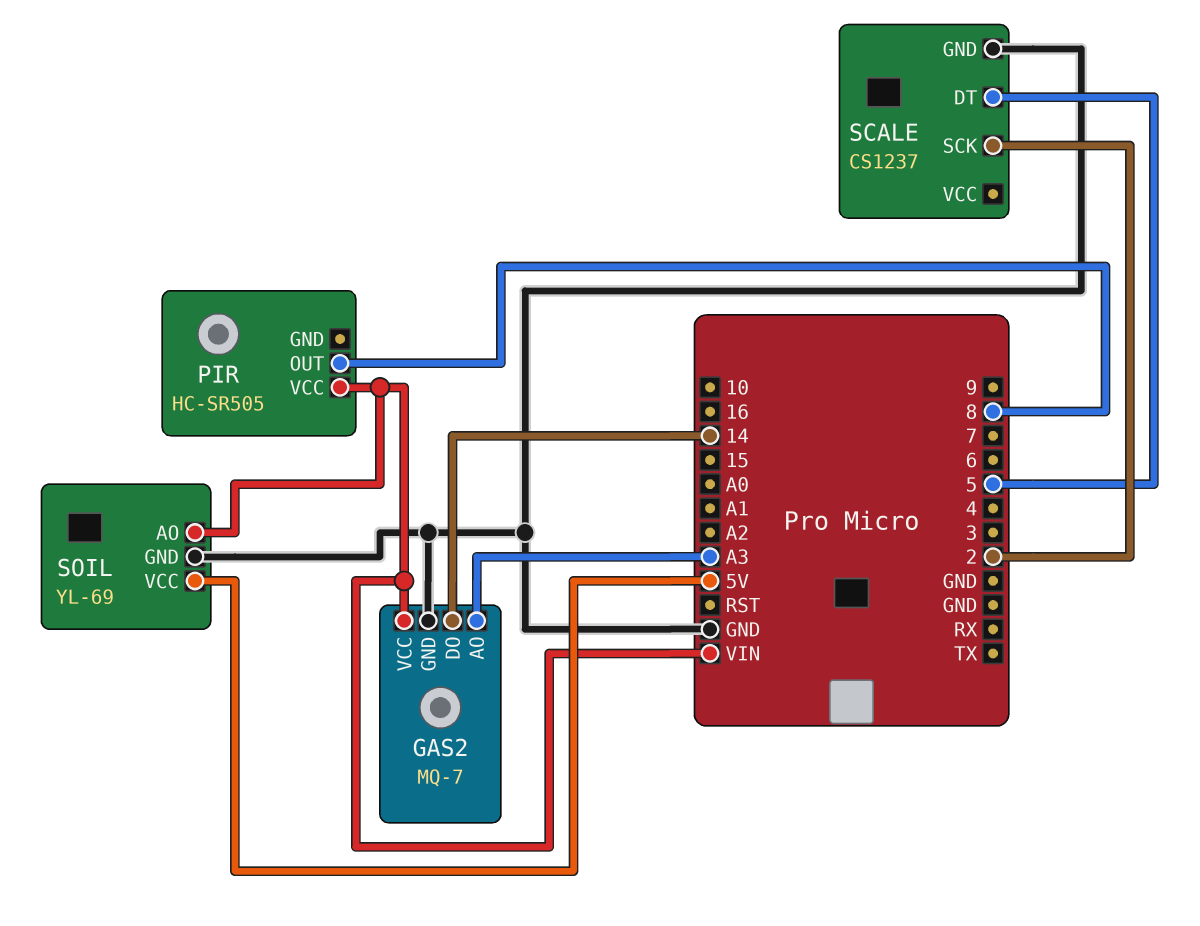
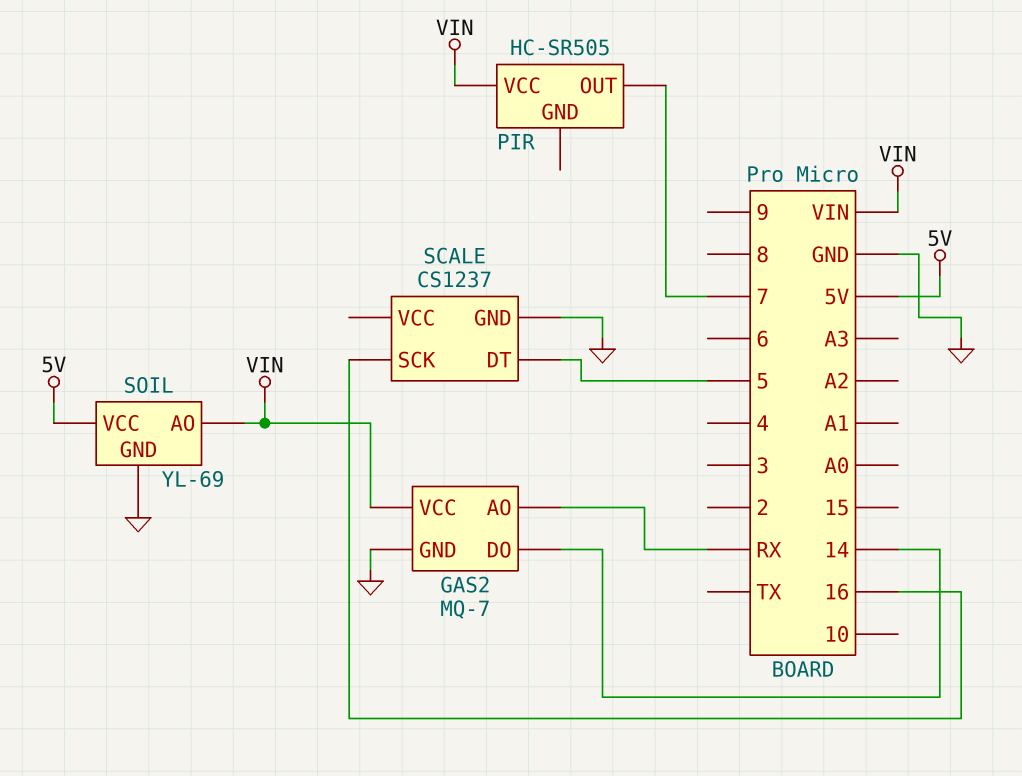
GAS2 pin AO: A3 -> RX
PIR pin OUT: 8 -> 7
SCALE pin SCK: 2 -> 16

